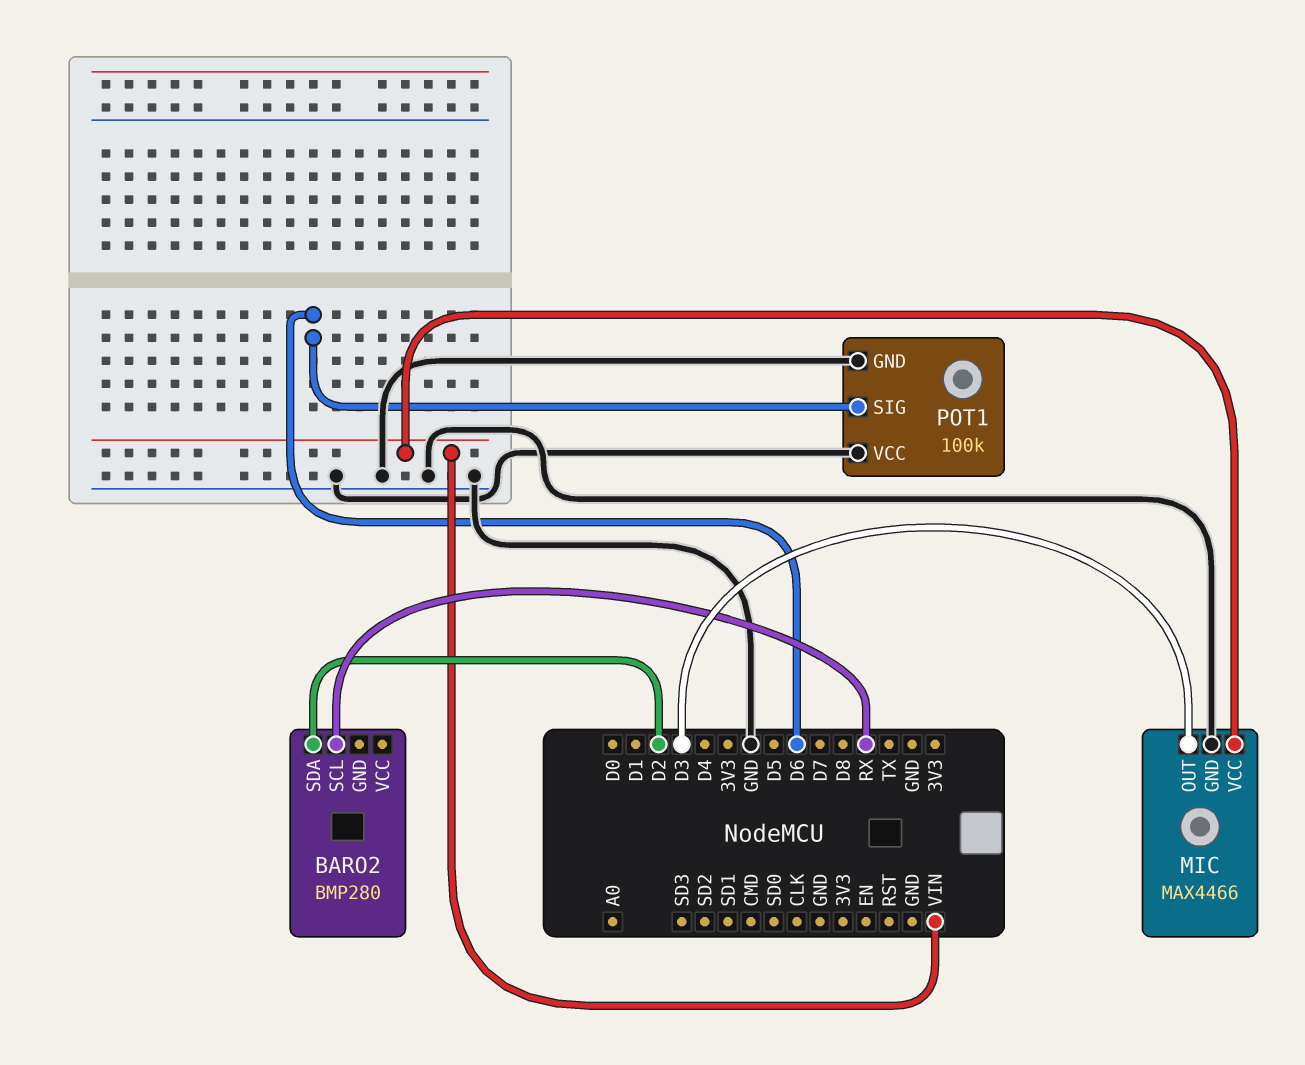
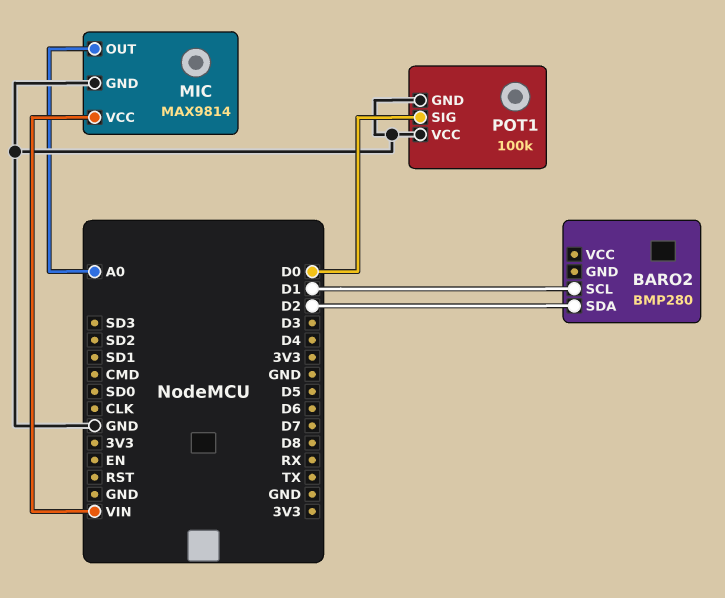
BARO2 pin SCL: RX -> D1
MIC: MAX4466 -> MAX9814
MIC pin OUT: D3 -> A0
POT1 pin SIG: D6 -> D0

